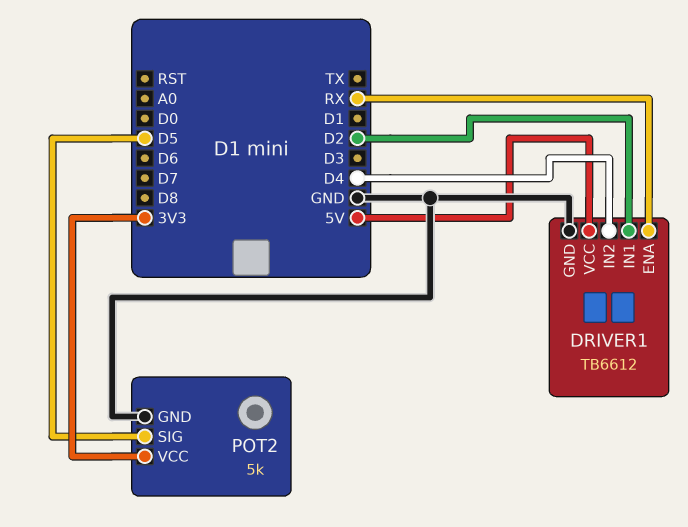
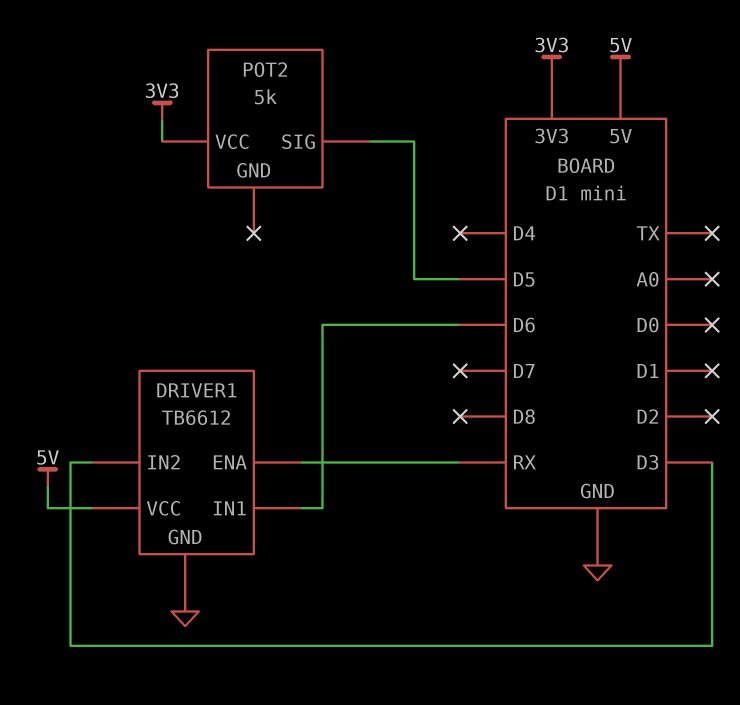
DRIVER1 pin IN1: D2 -> D6
DRIVER1 pin IN2: D4 -> D3
POT2 pin GND: GND -> none

